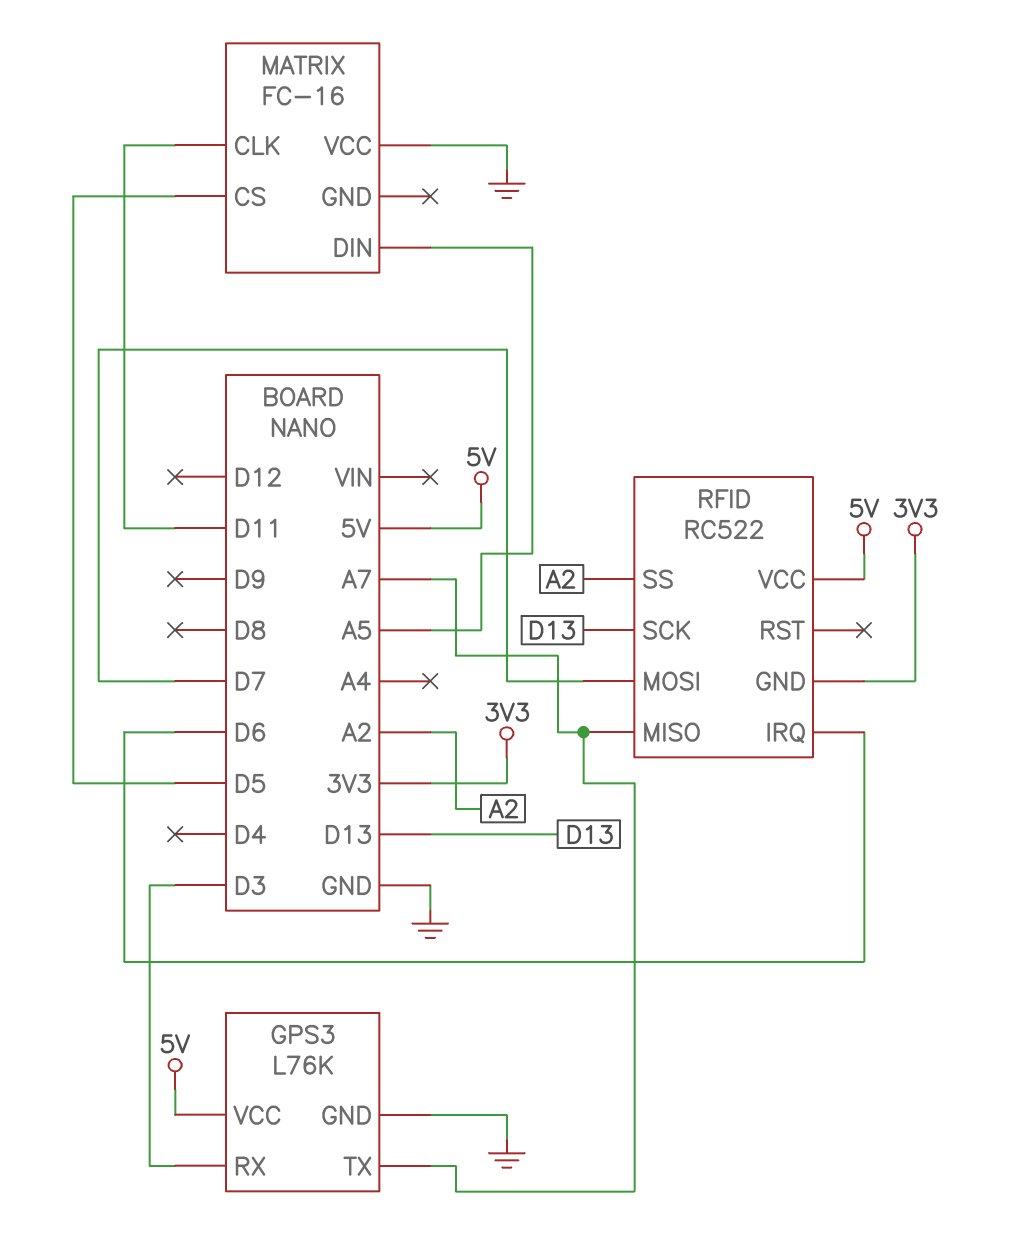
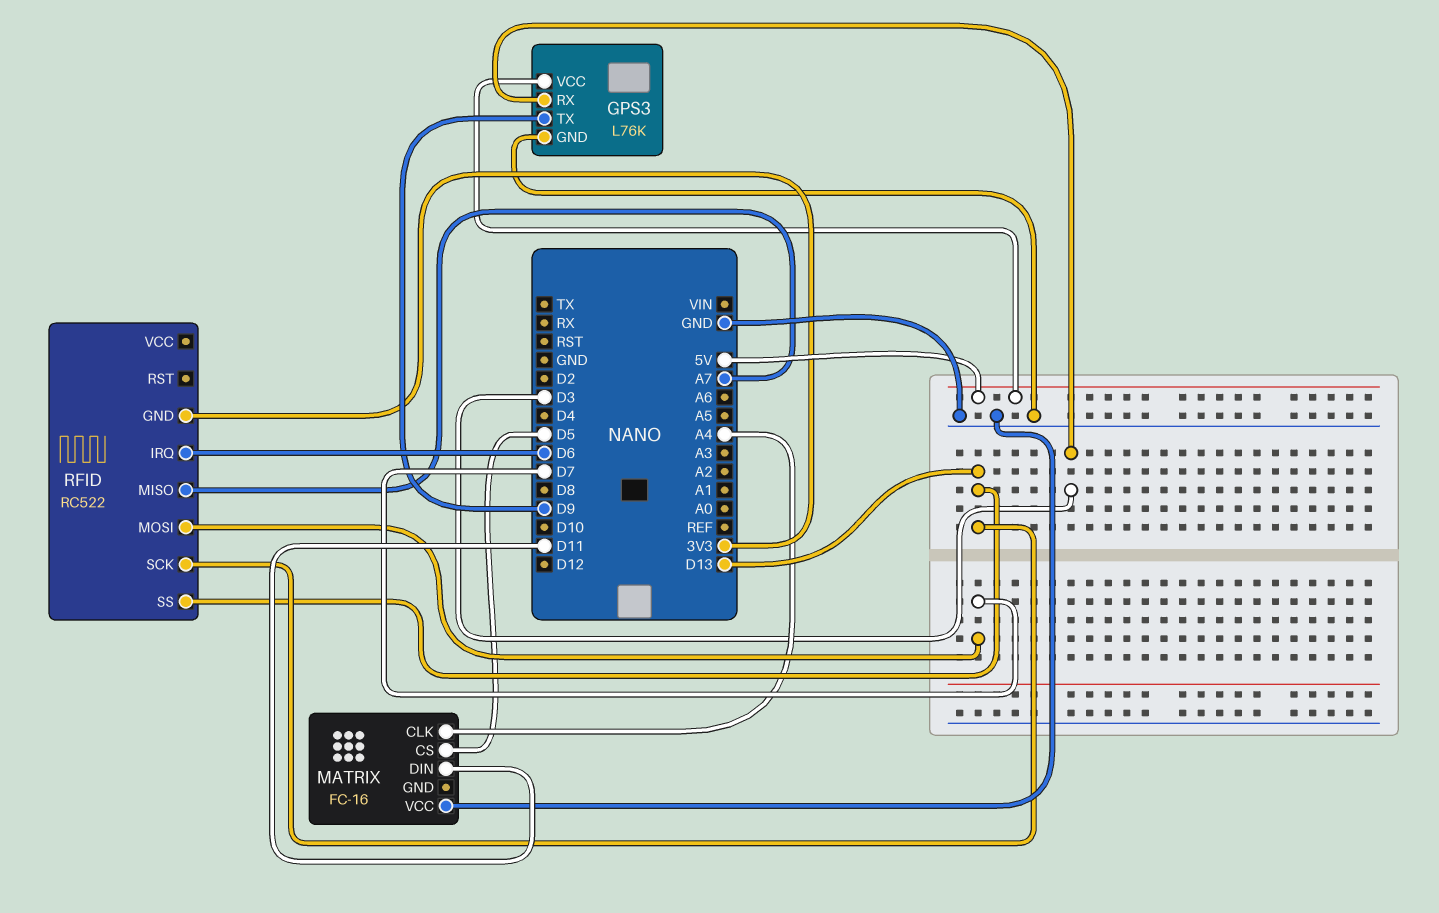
GPS3 pin TX: A7 -> D9
MATRIX pin CLK: D11 -> A4
MATRIX pin DIN: A5 -> D11
RFID pin SS: A2 -> D13
RFID pin VCC: 5V -> none

